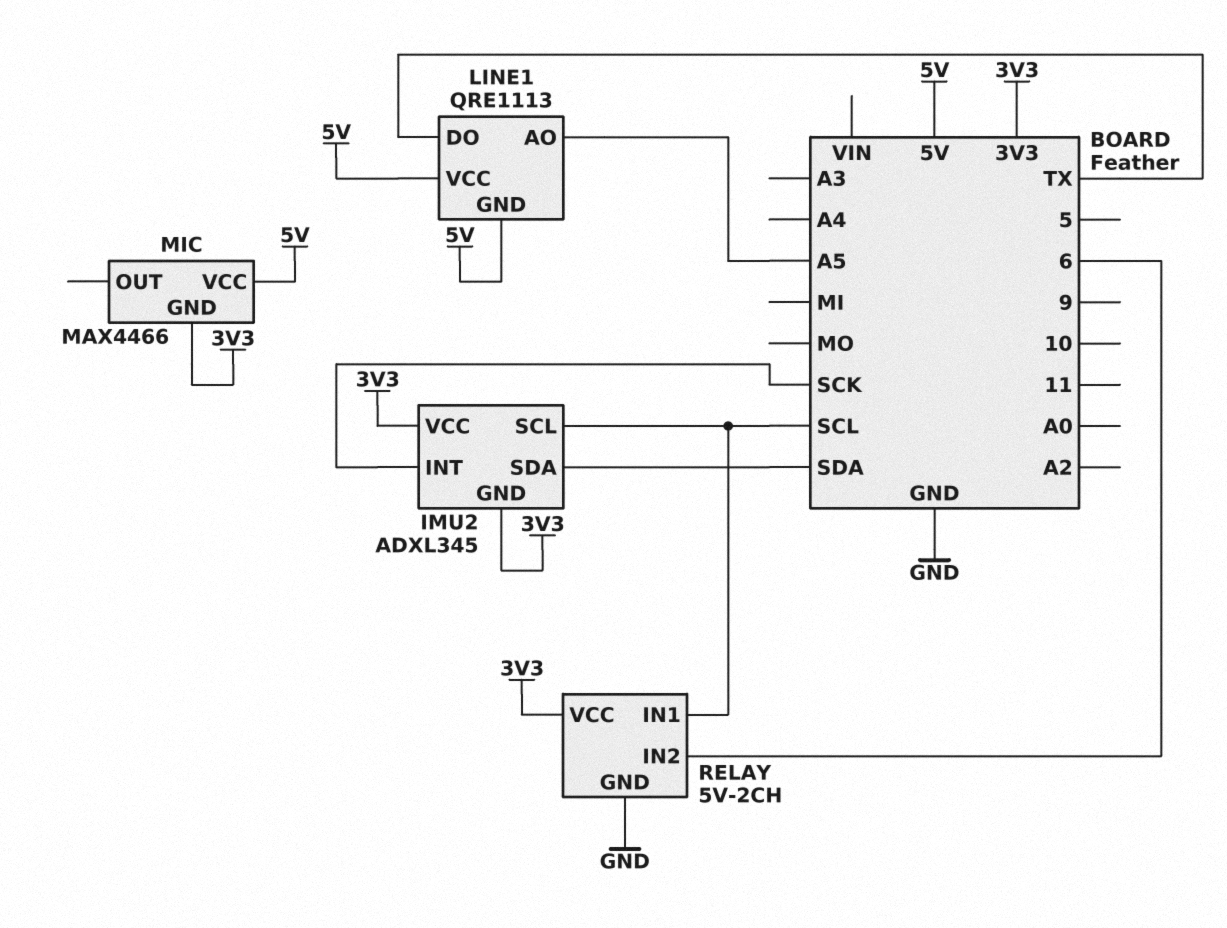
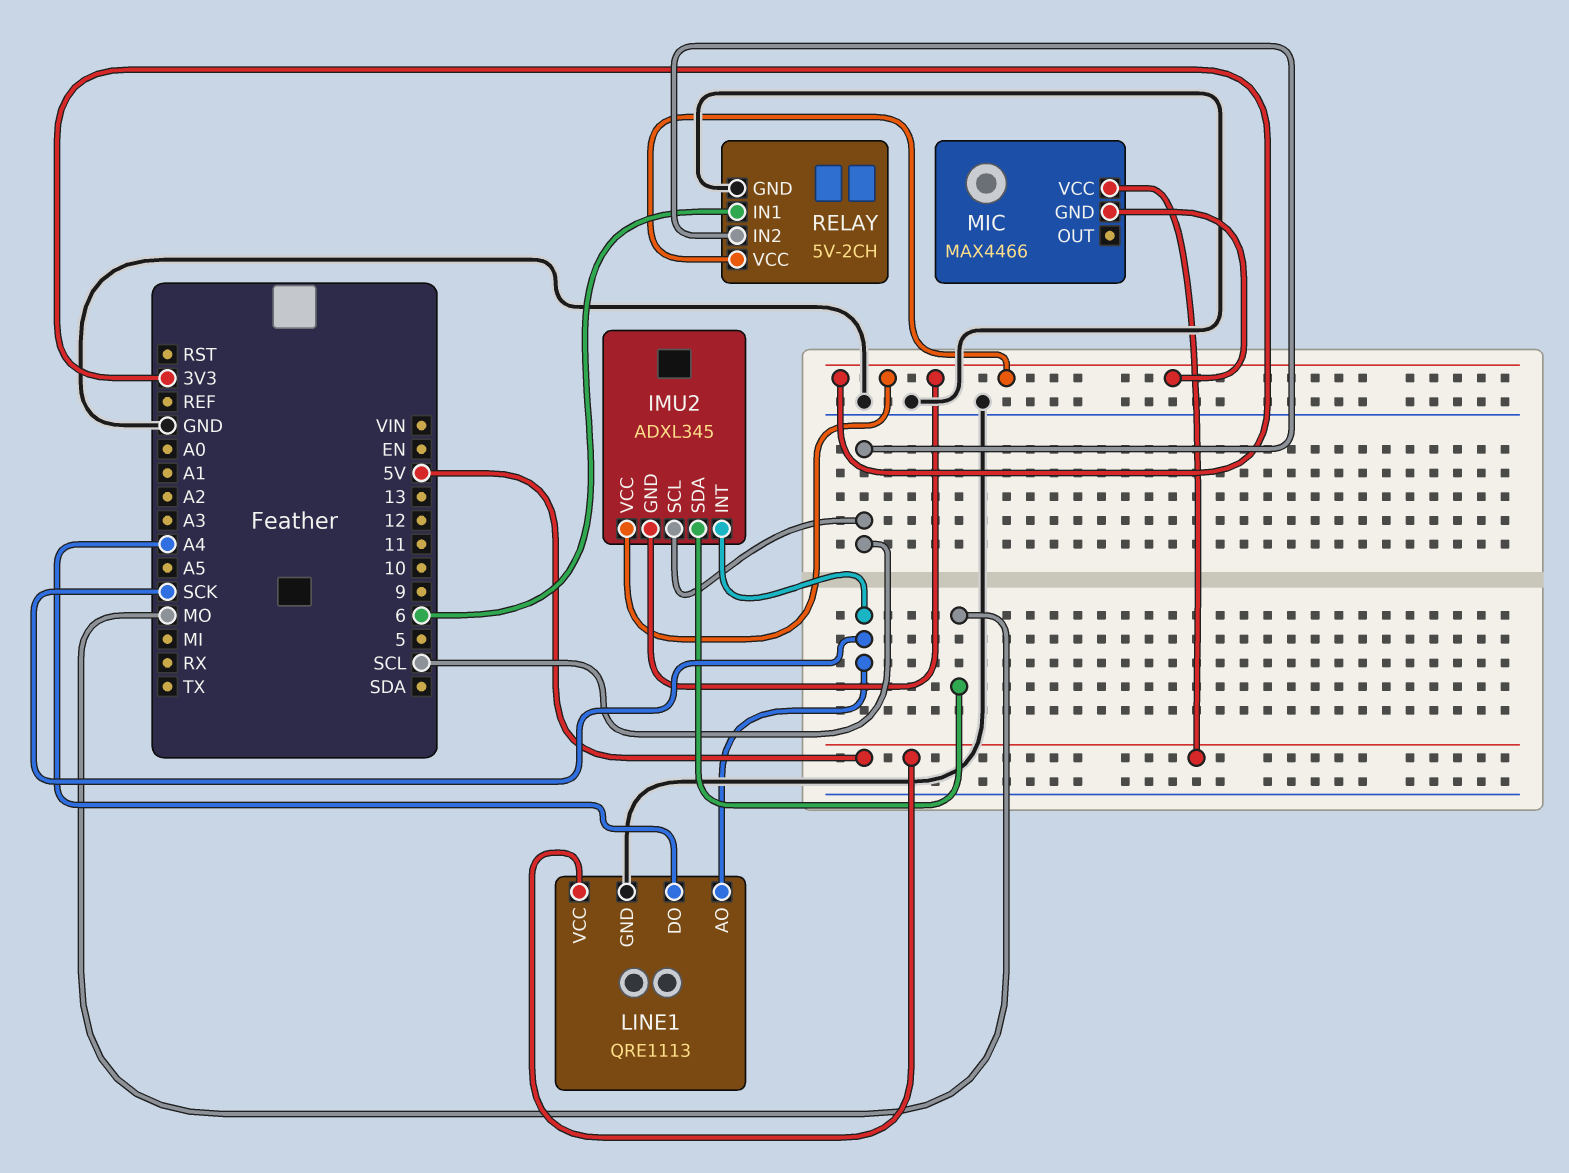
IMU2 pin SDA: SDA -> MO
LINE1 pin AO: A5 -> SCK
LINE1 pin DO: TX -> A4
LINE1 pin GND: 5V -> GND
RELAY pin IN1: SCL -> 6
RELAY pin IN2: 6 -> SCL

